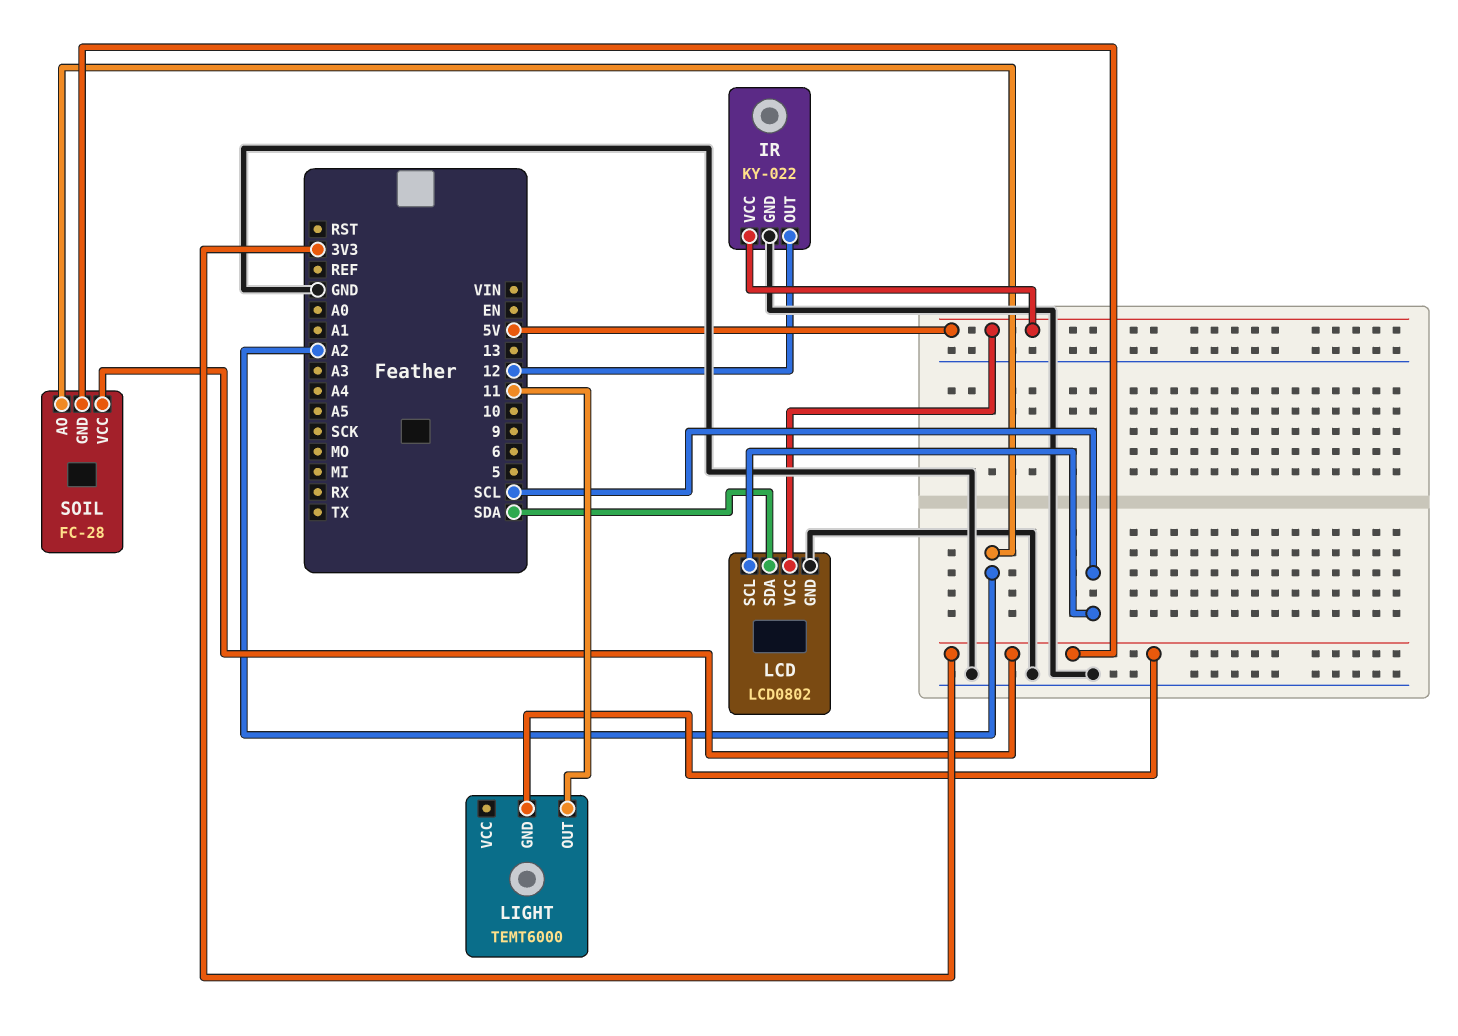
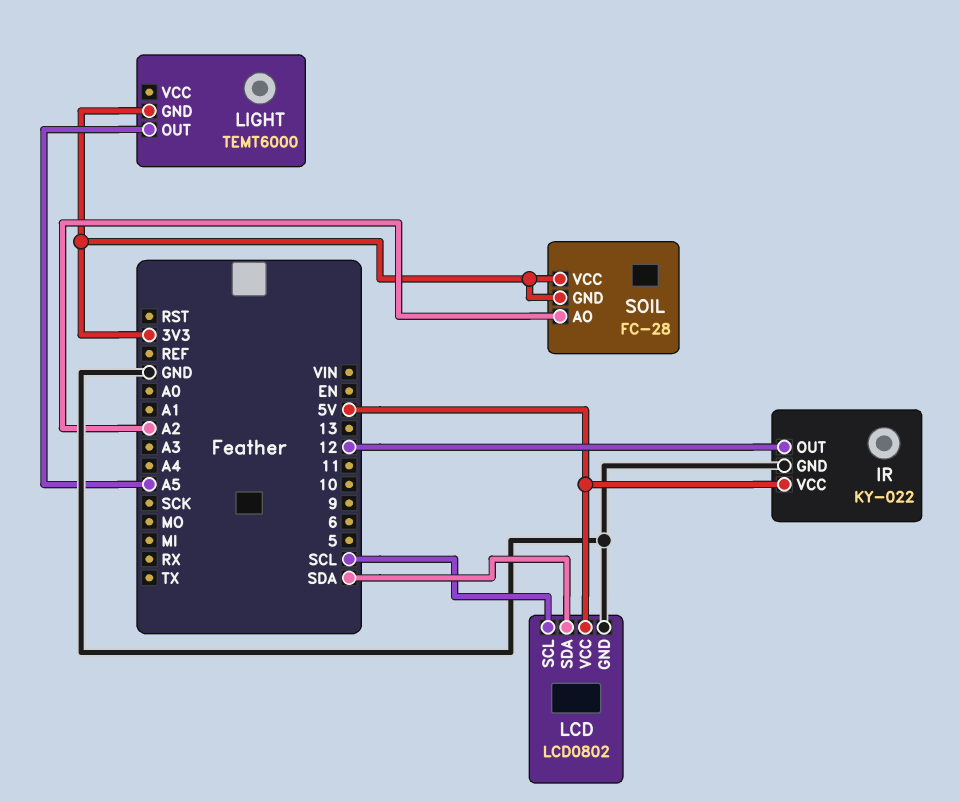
LIGHT pin OUT: 11 -> A5

